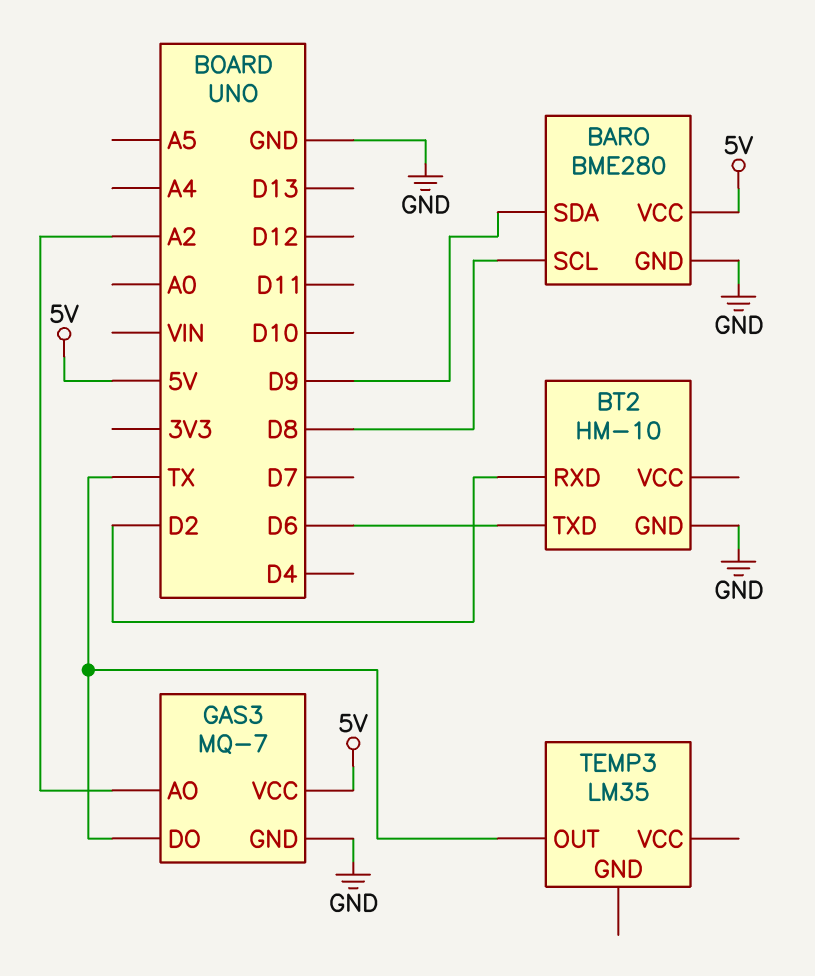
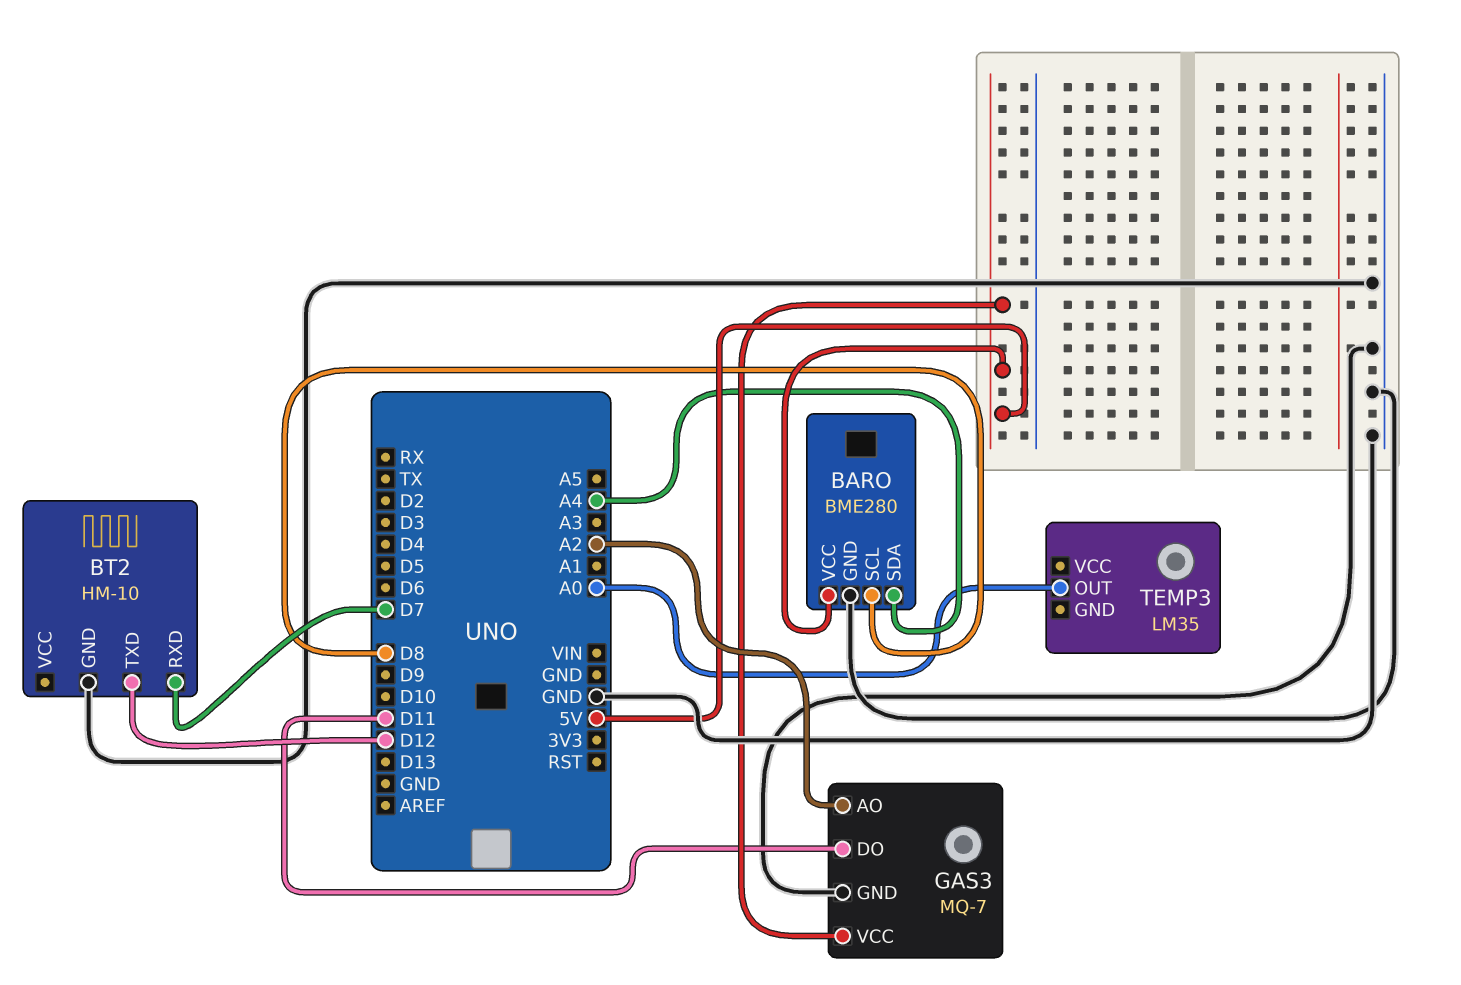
BARO pin SDA: D9 -> A4
BT2 pin RXD: D2 -> D7
BT2 pin TXD: D6 -> D12
GAS3 pin DO: TX -> D11
TEMP3 pin OUT: TX -> A0

